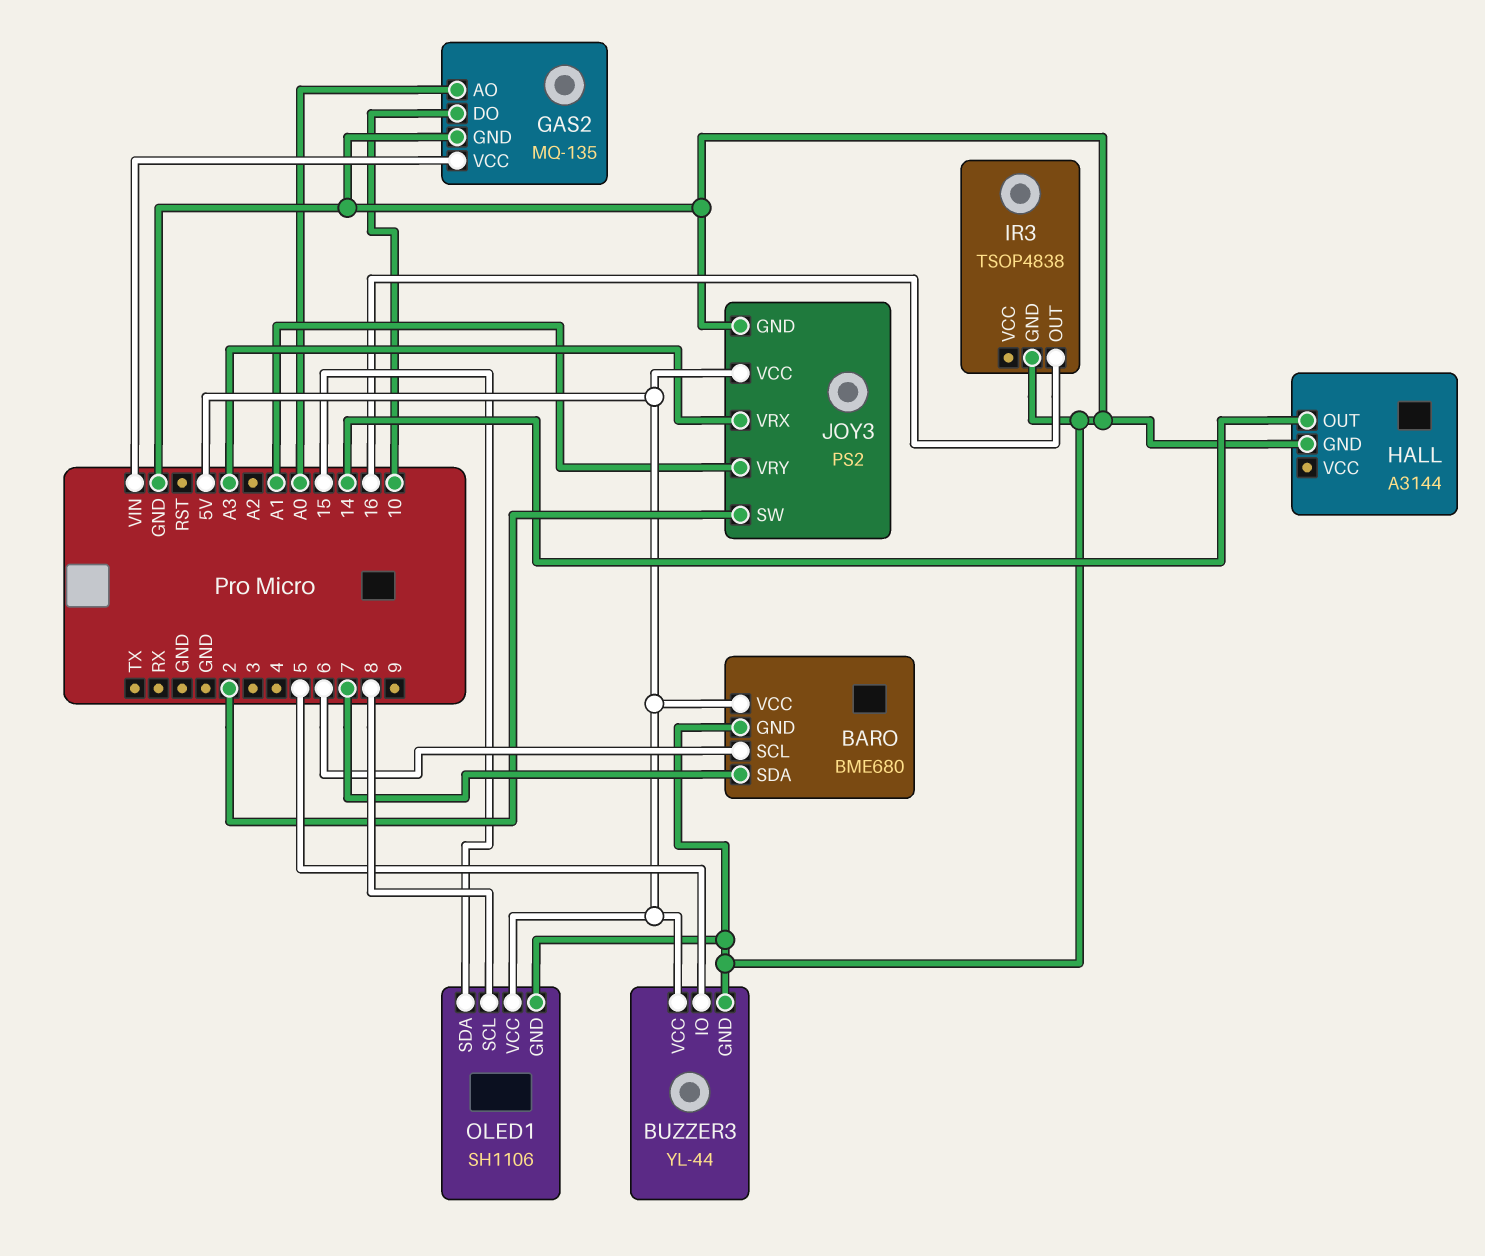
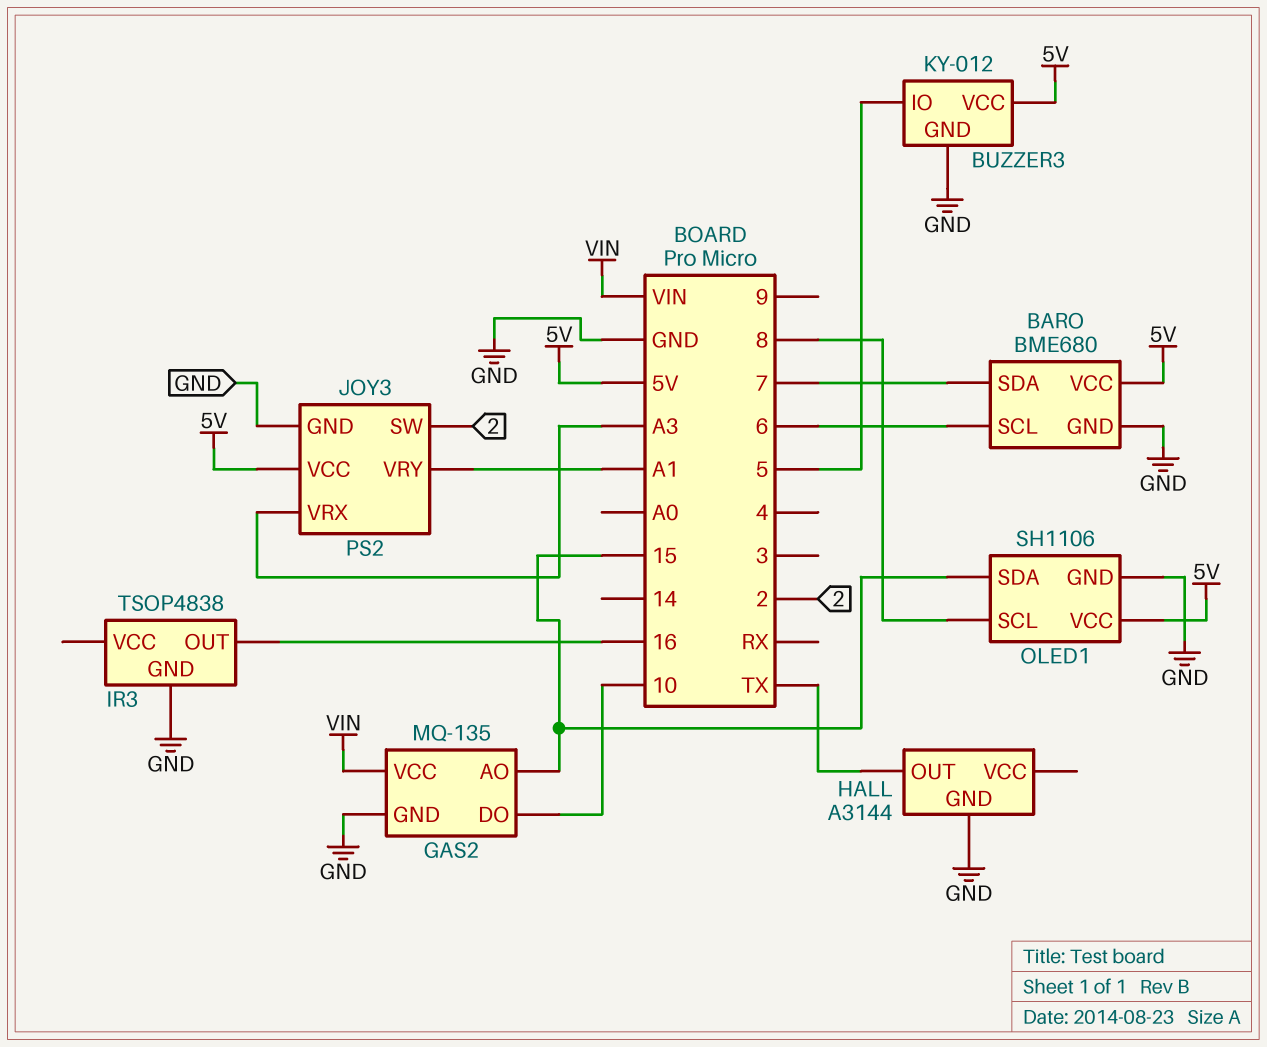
BUZZER3: YL-44 -> KY-012
GAS2 pin AO: A0 -> 15
HALL pin OUT: 14 -> TX

